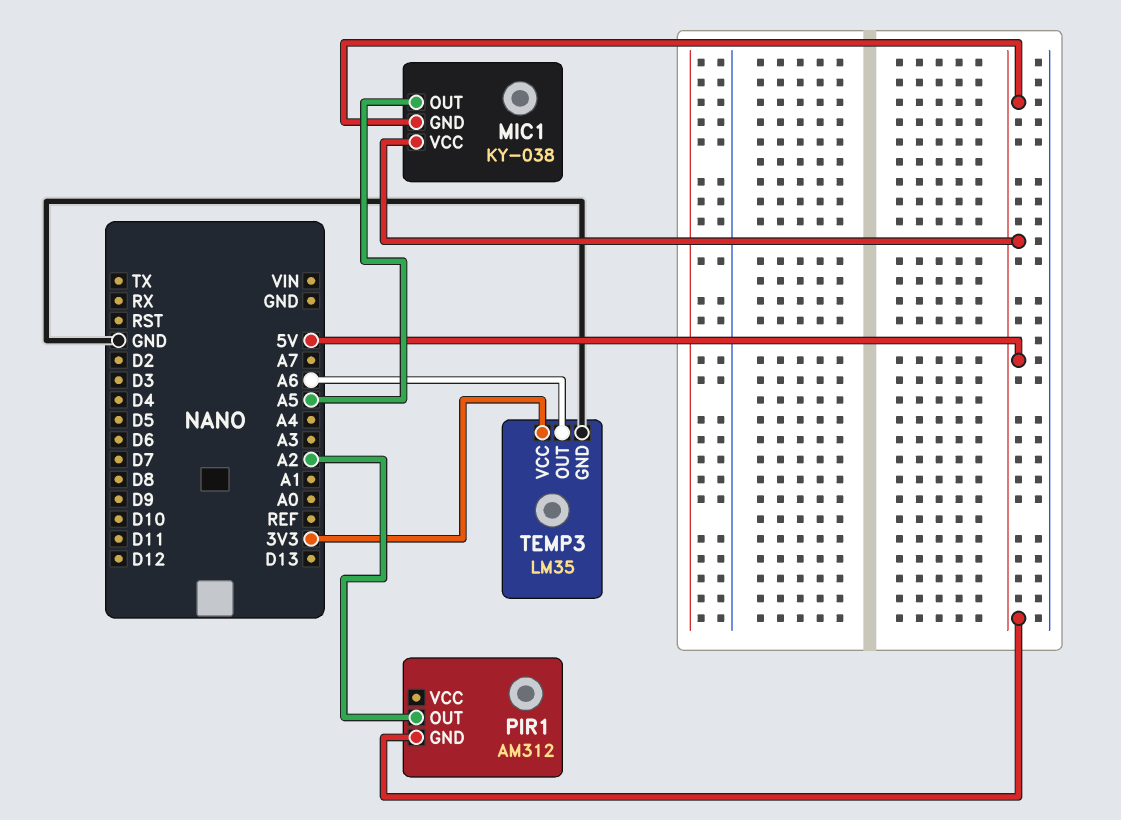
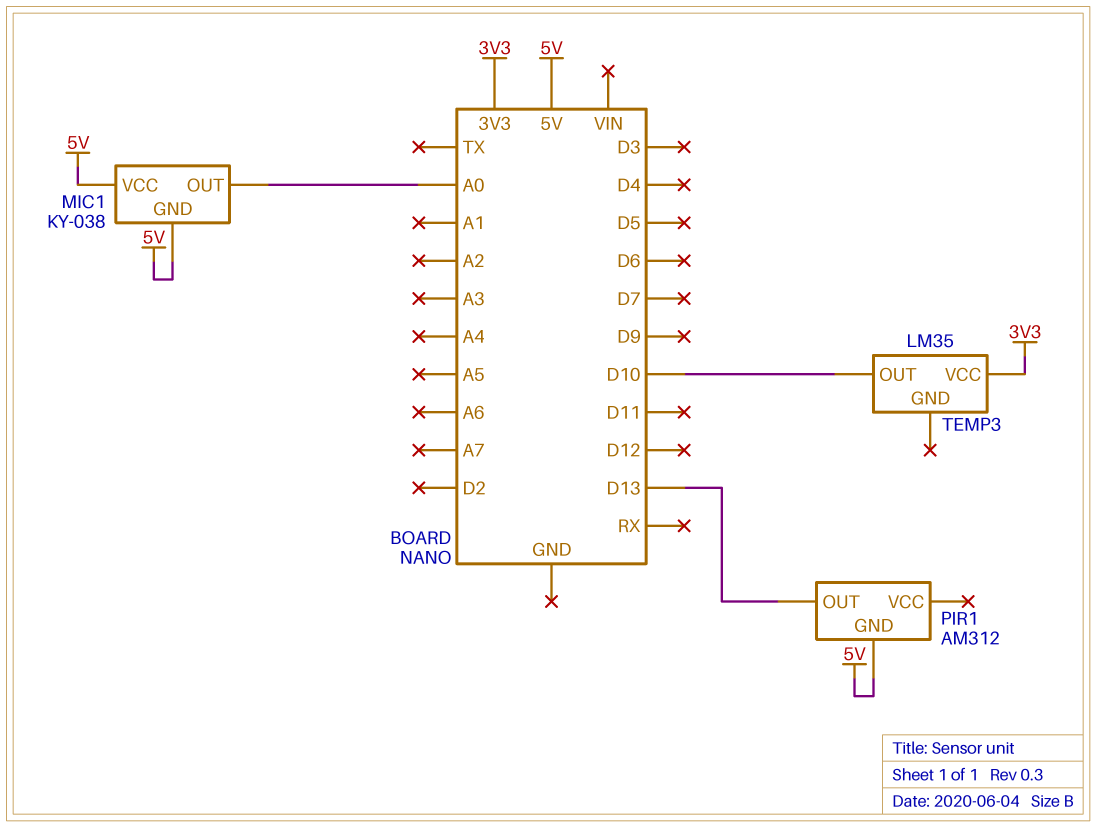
MIC1 pin OUT: A5 -> A0
PIR1 pin OUT: A2 -> D13
TEMP3 pin GND: GND -> none
TEMP3 pin OUT: A6 -> D10

